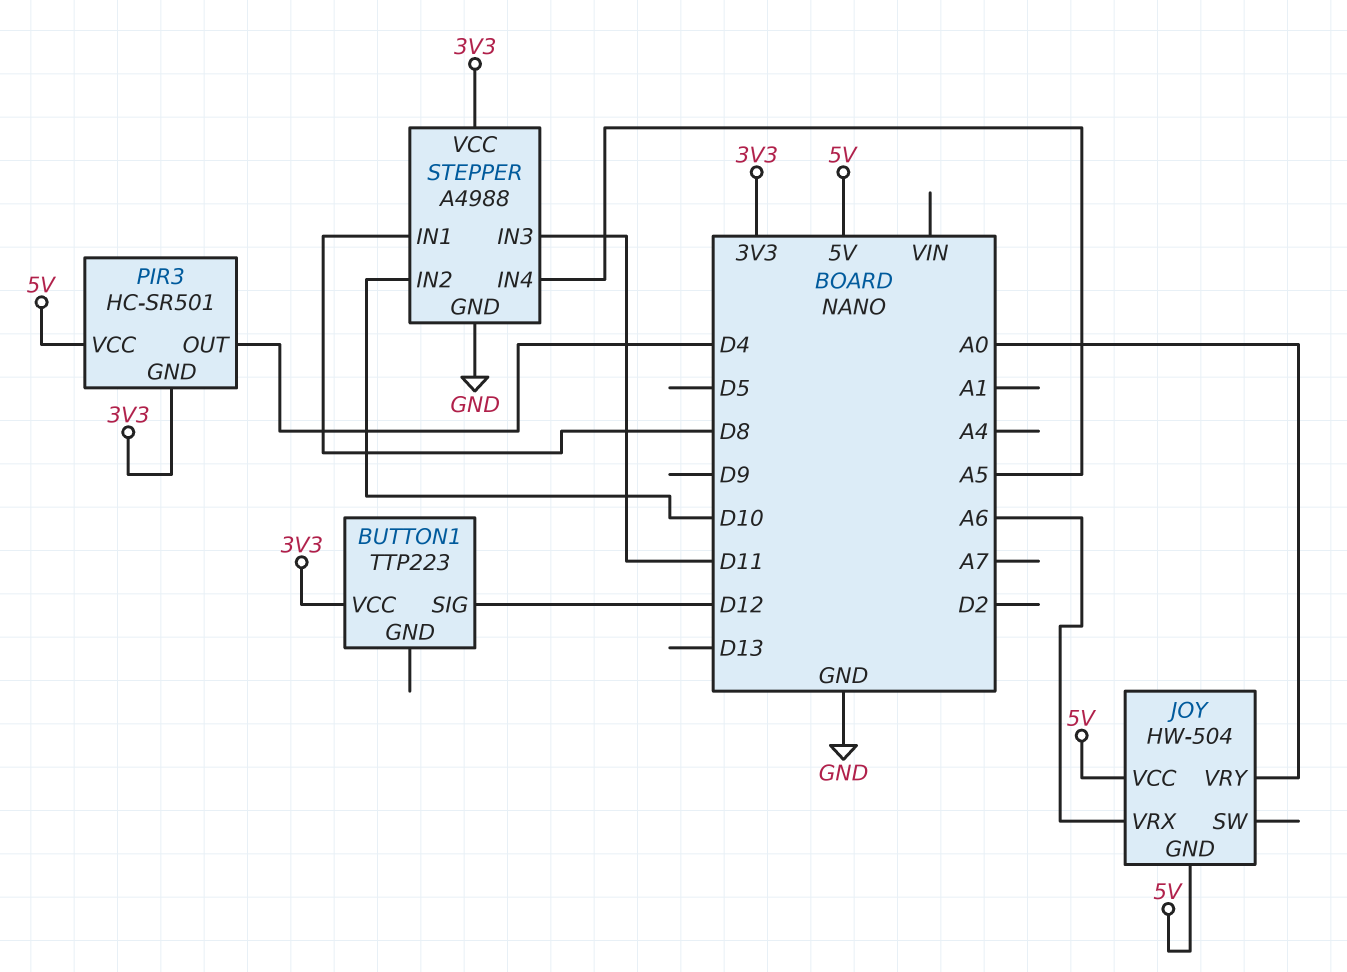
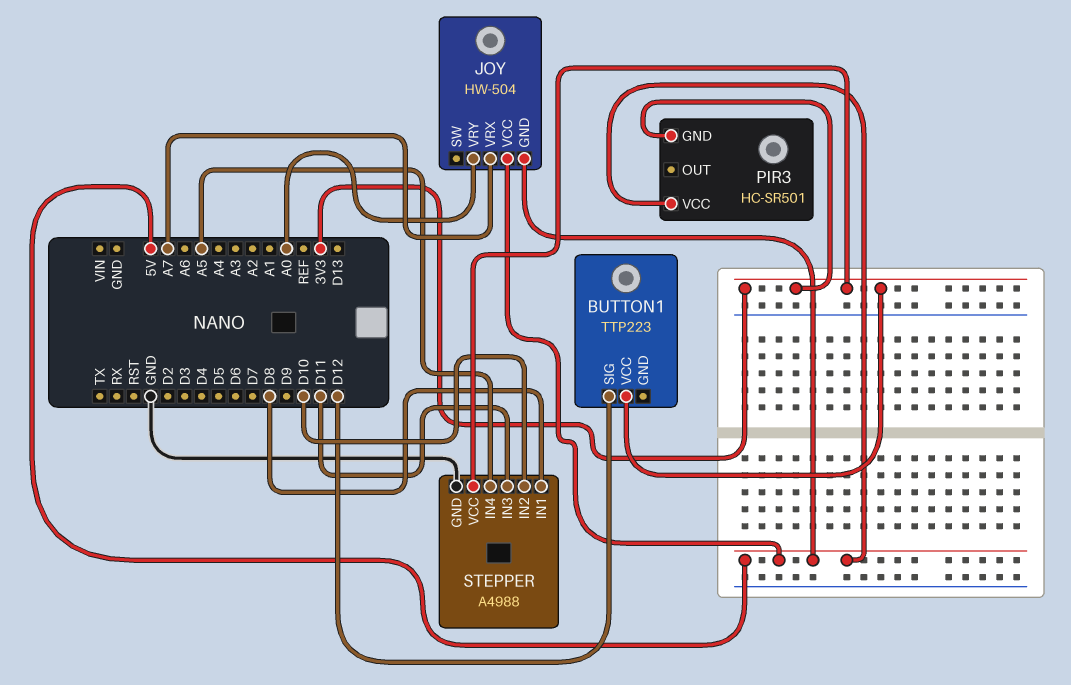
JOY pin VRX: A6 -> A7
PIR3 pin OUT: D4 -> none

